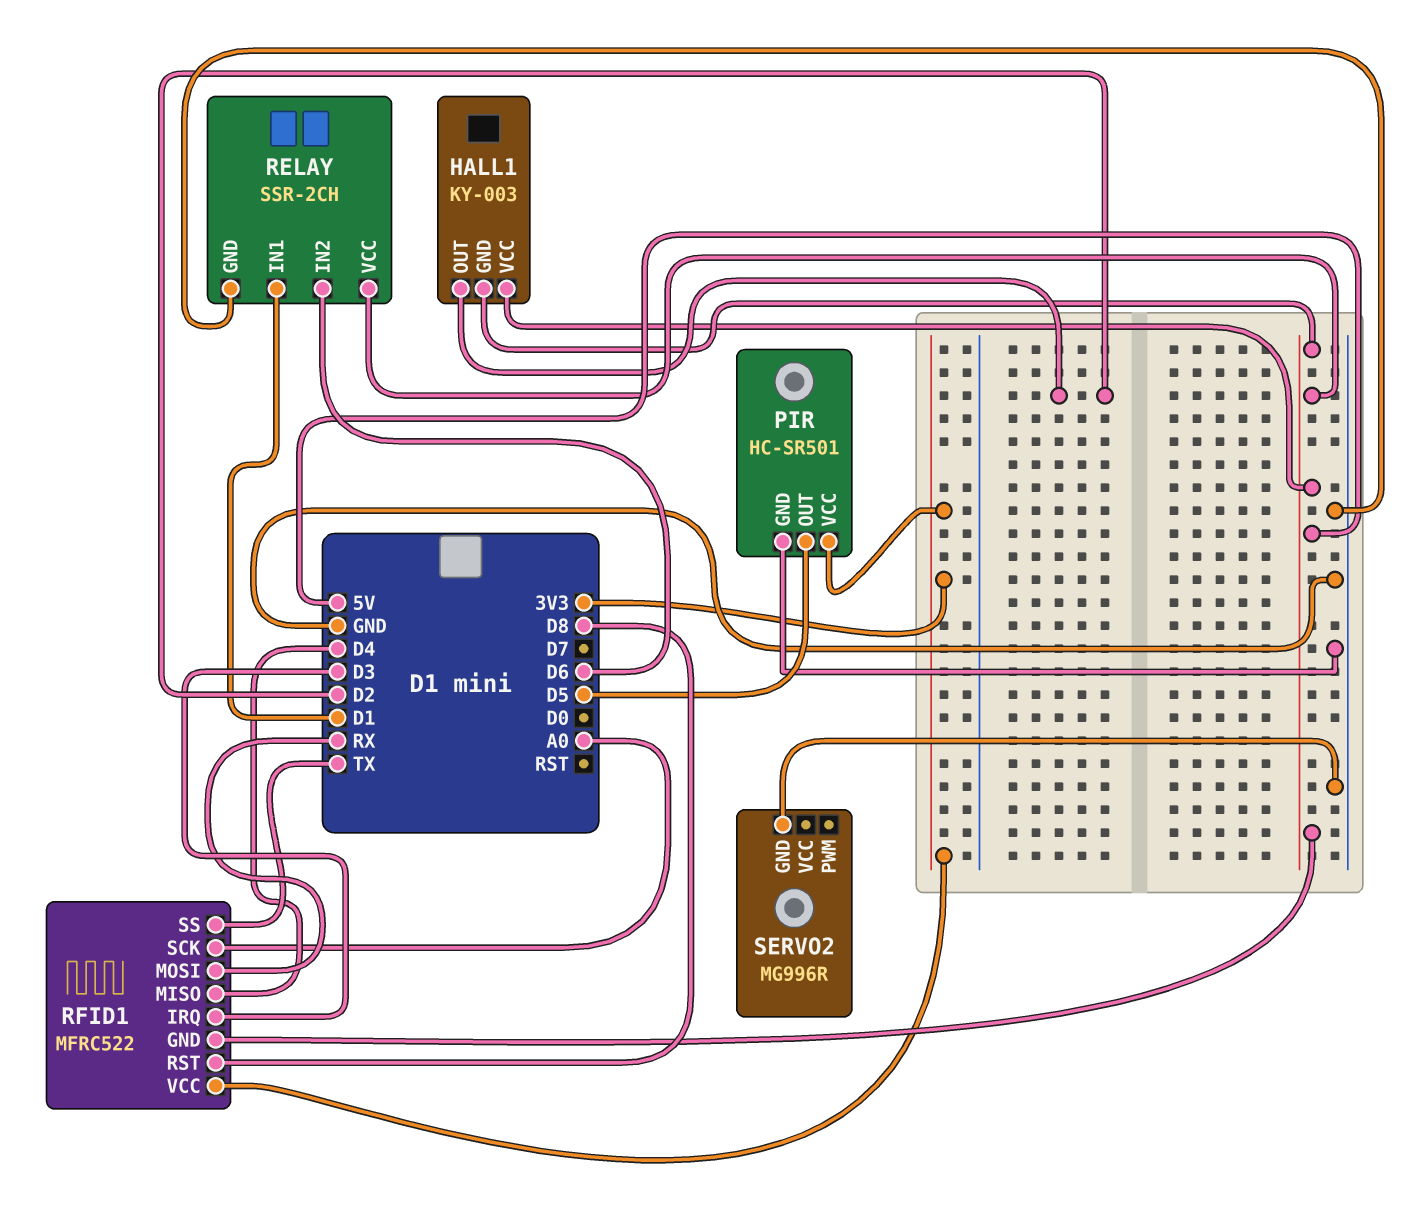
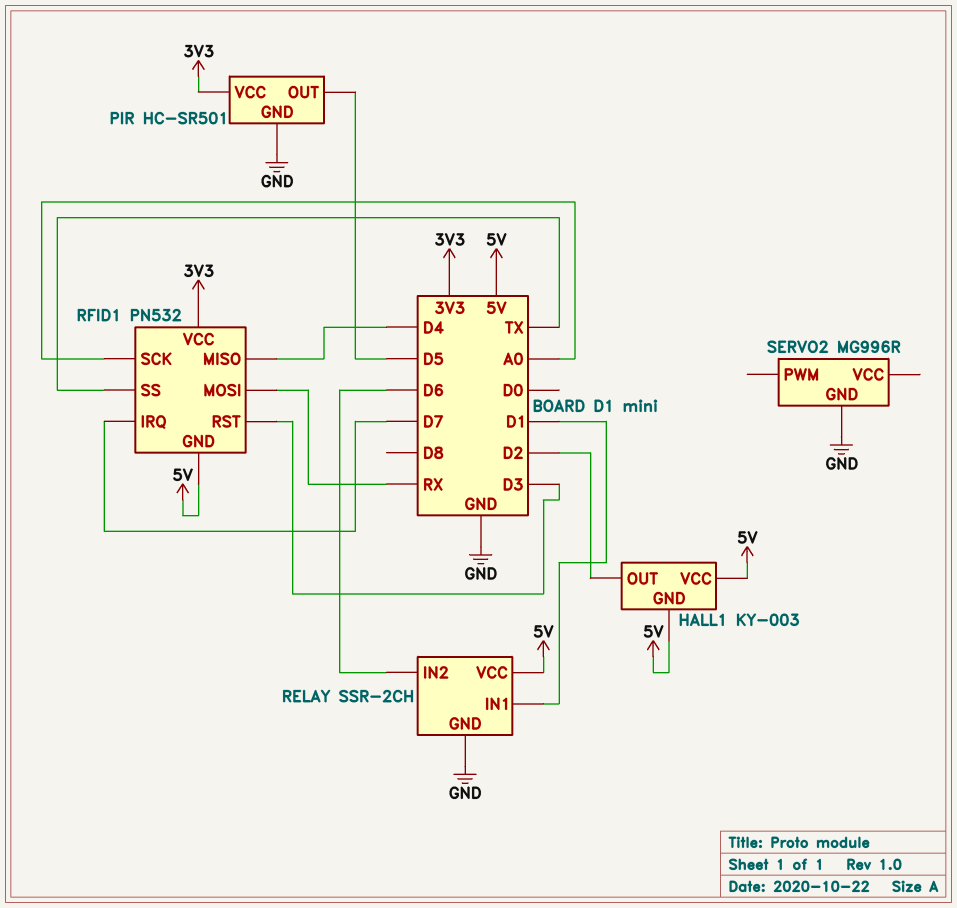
RFID1: MFRC522 -> PN532
RFID1 pin IRQ: D3 -> D7
RFID1 pin RST: D8 -> D3

